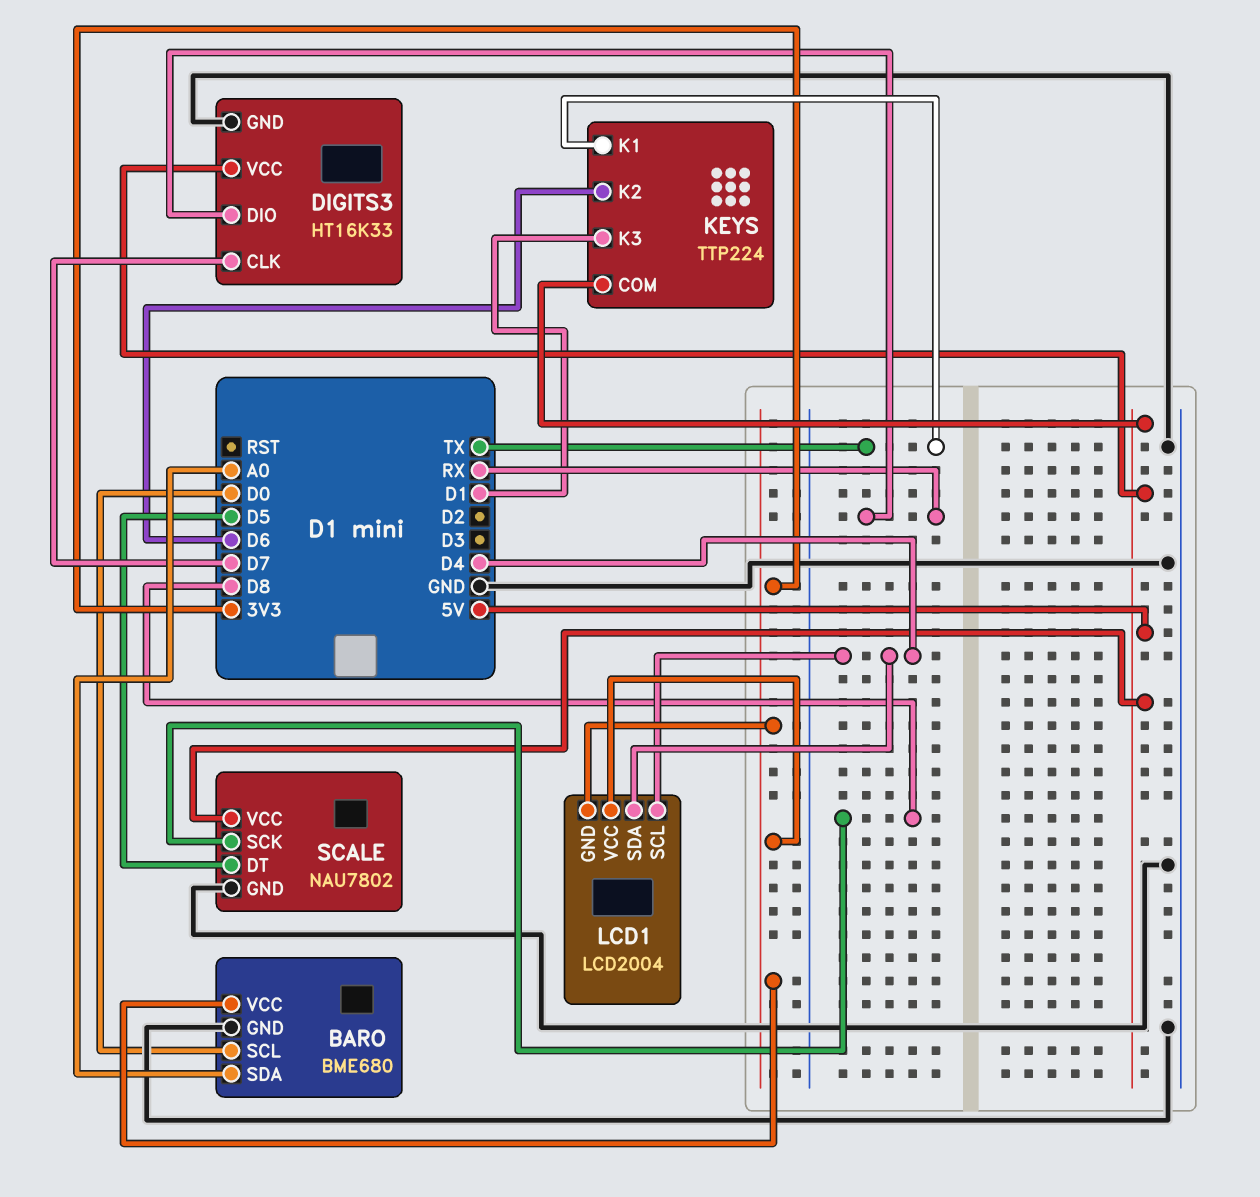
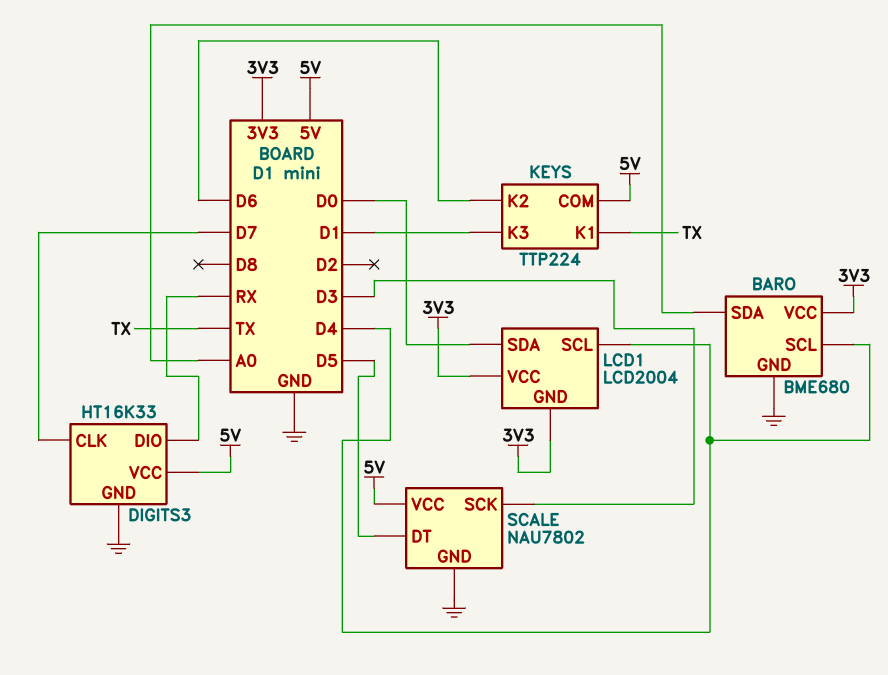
BARO pin SCL: D0 -> D4
LCD1 pin SDA: D4 -> D0
SCALE pin SCK: D8 -> D3

